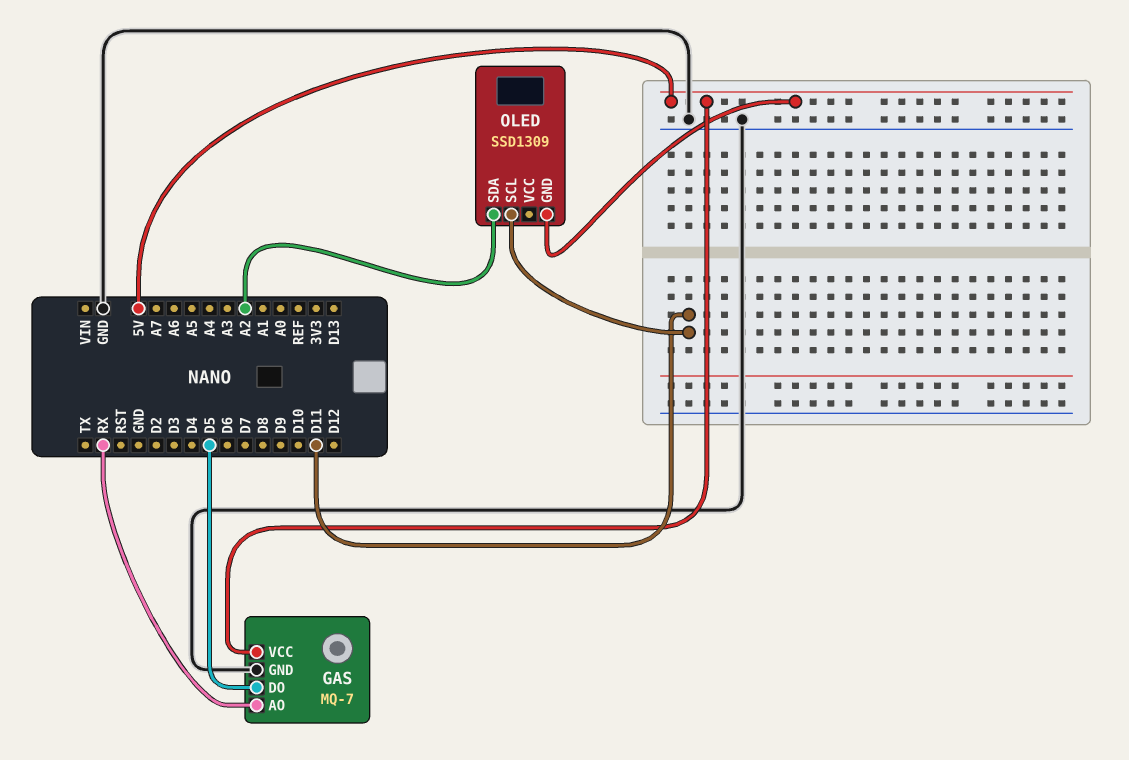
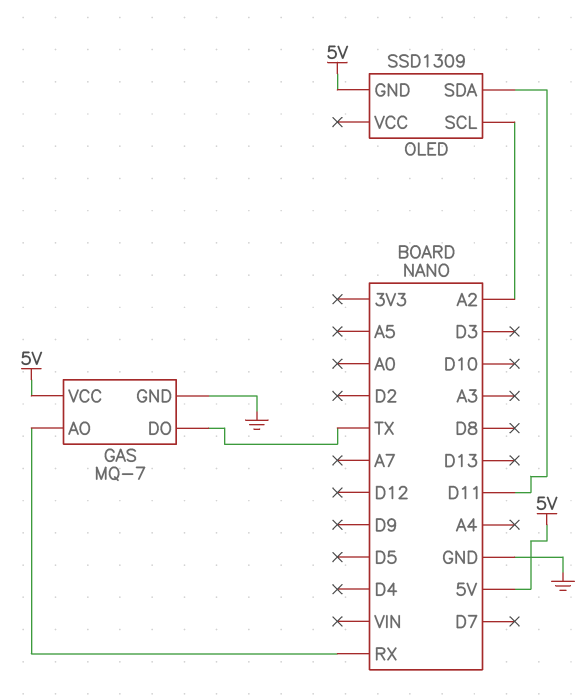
GAS pin DO: D5 -> TX
OLED pin SCL: D11 -> A2
OLED pin SDA: A2 -> D11

